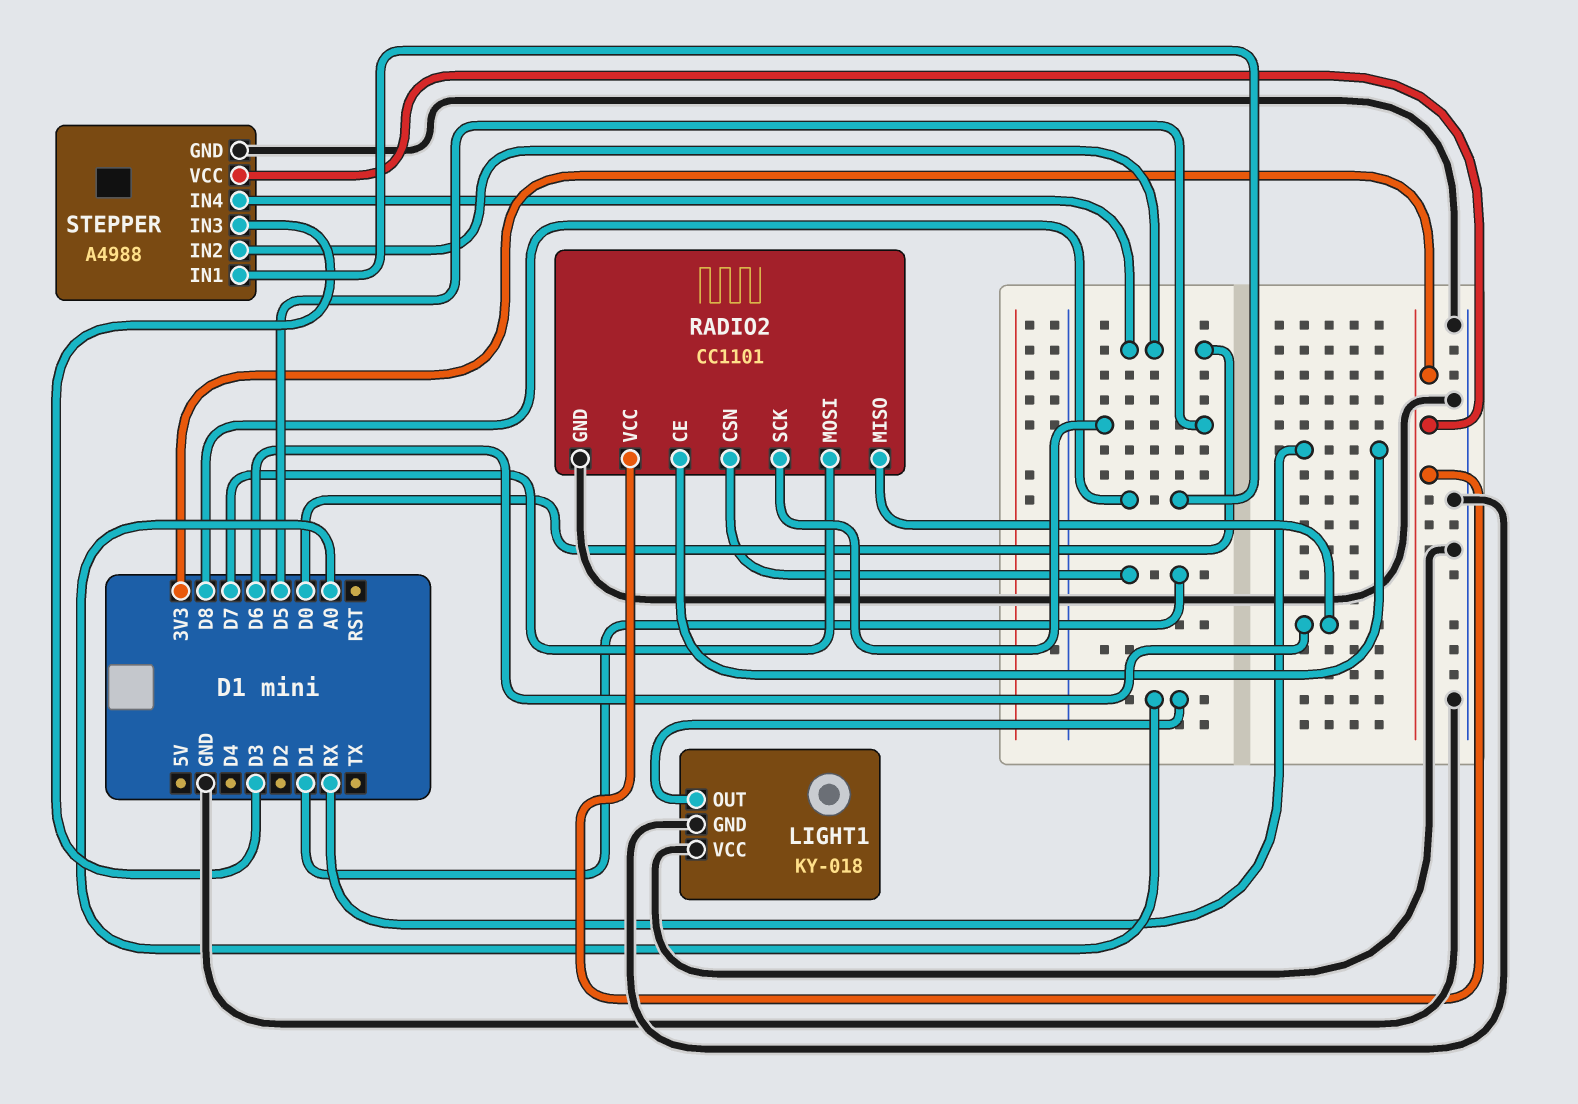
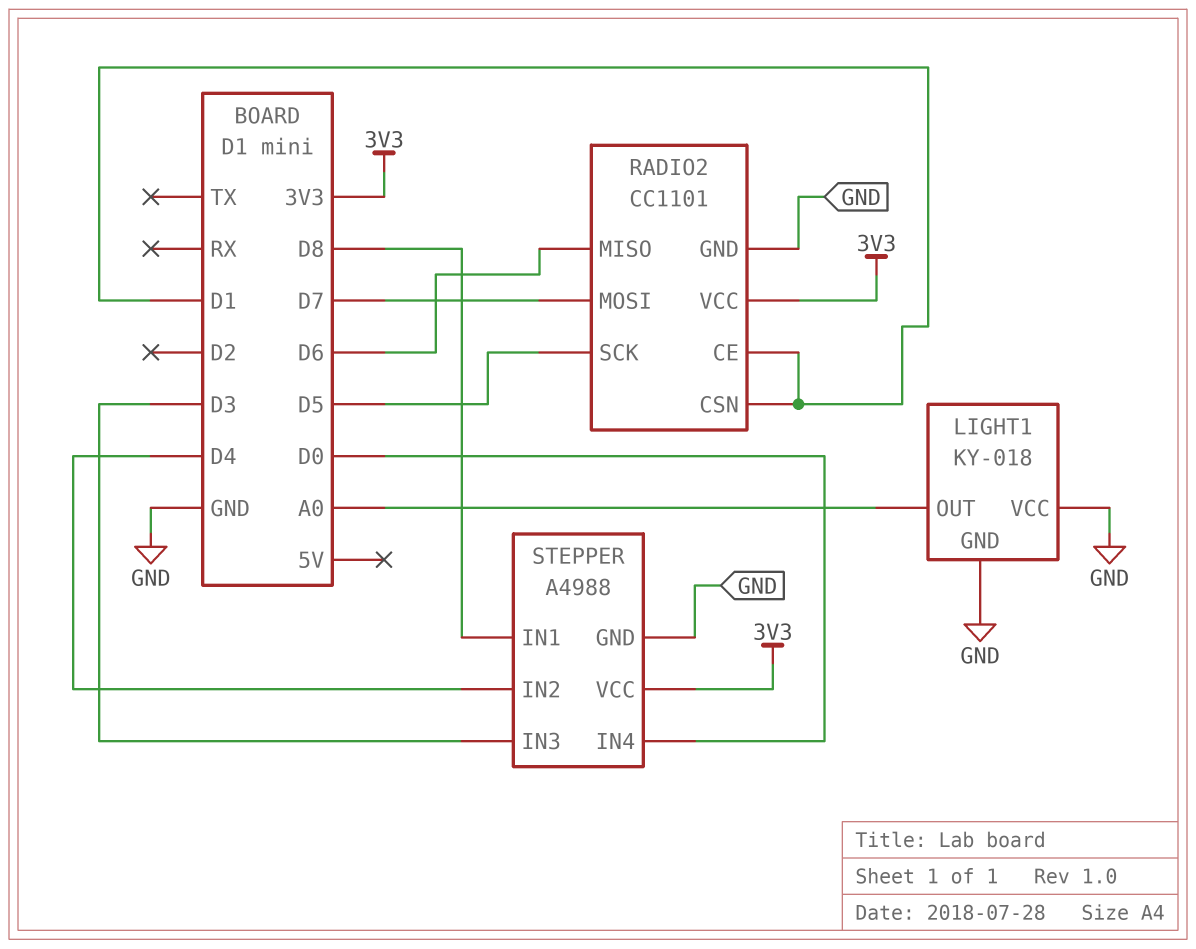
RADIO2 pin CE: RX -> D1
STEPPER pin IN2: D0 -> D4

